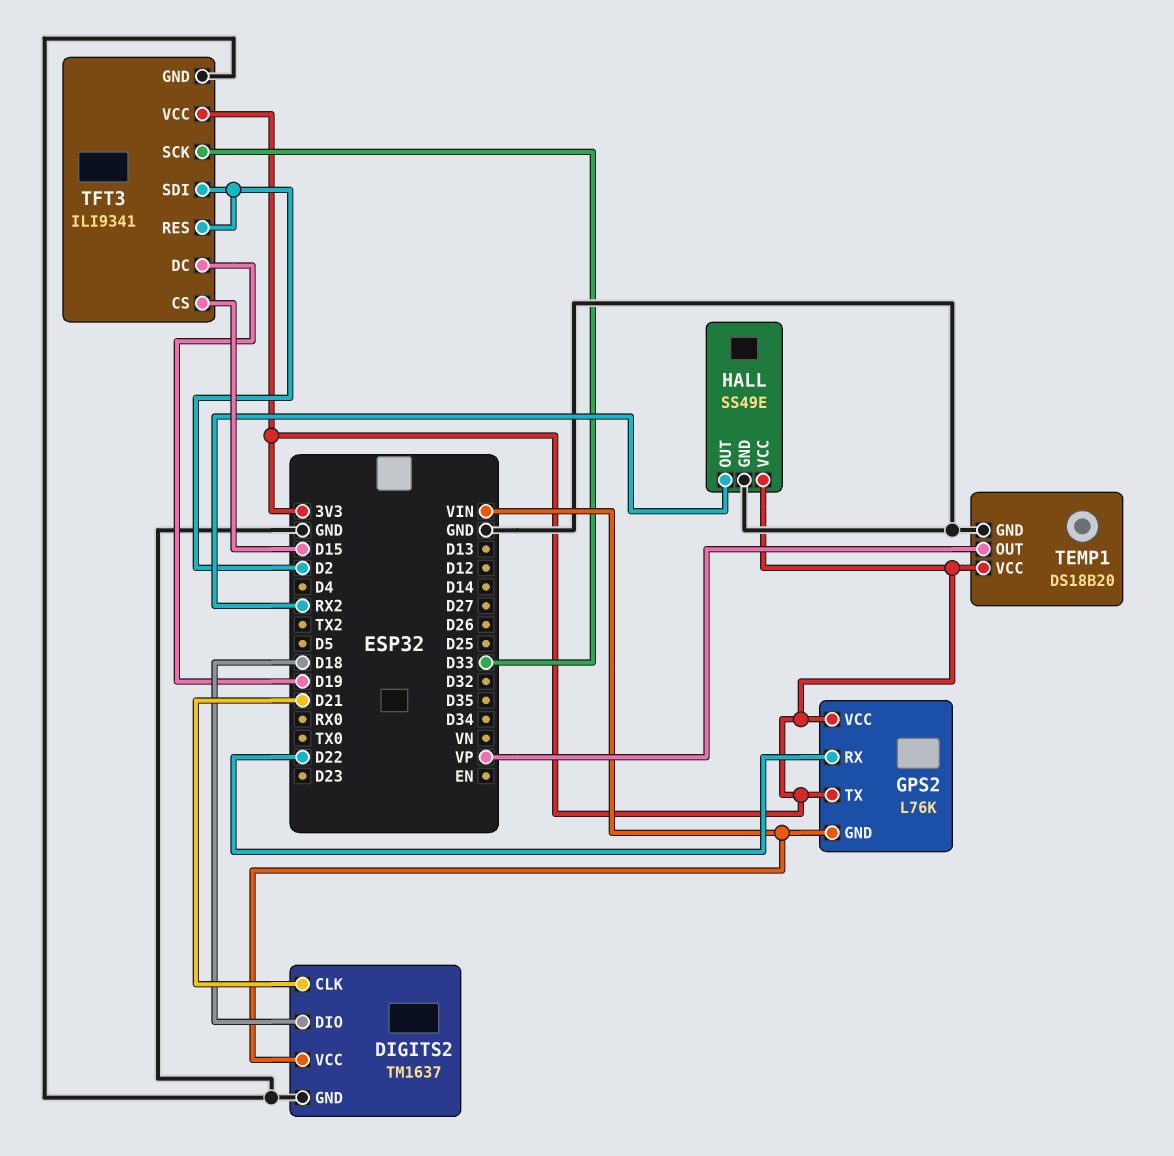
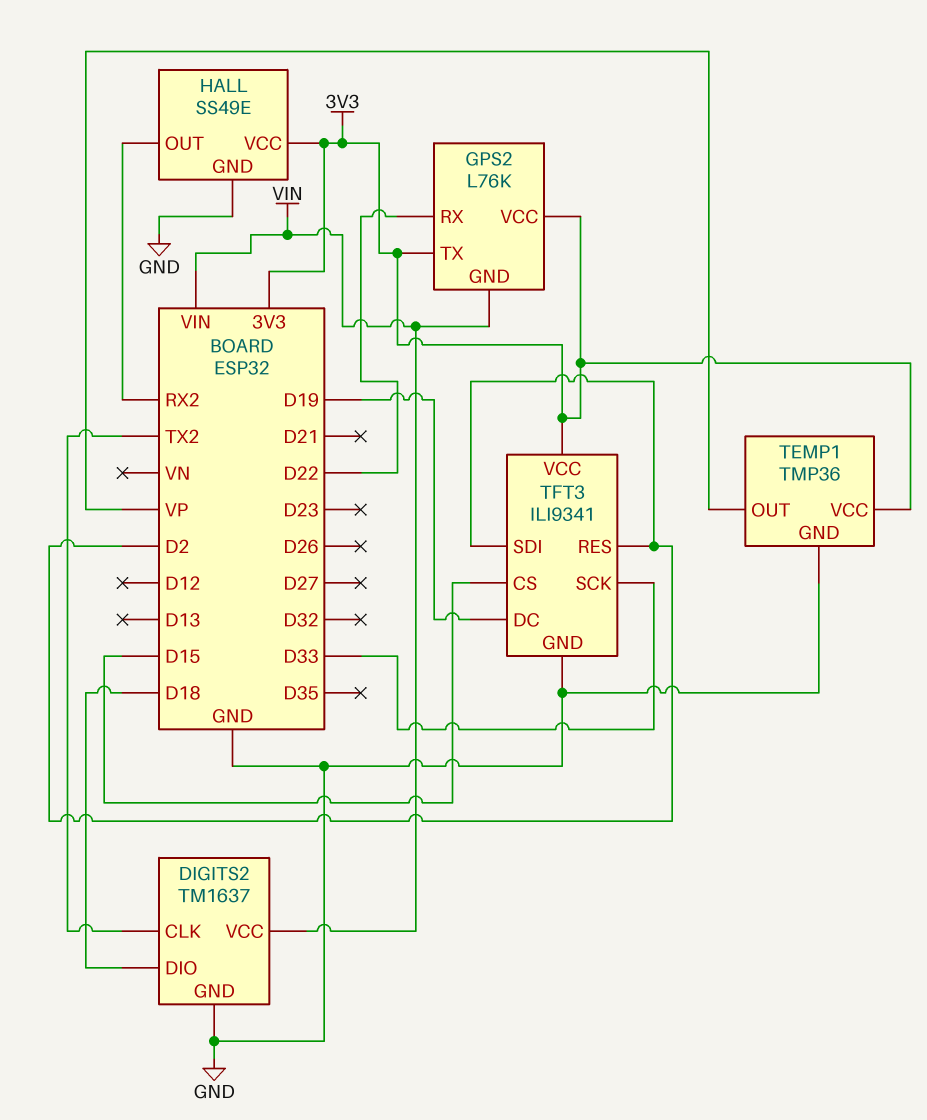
DIGITS2 pin CLK: D21 -> TX2
TEMP1: DS18B20 -> TMP36

